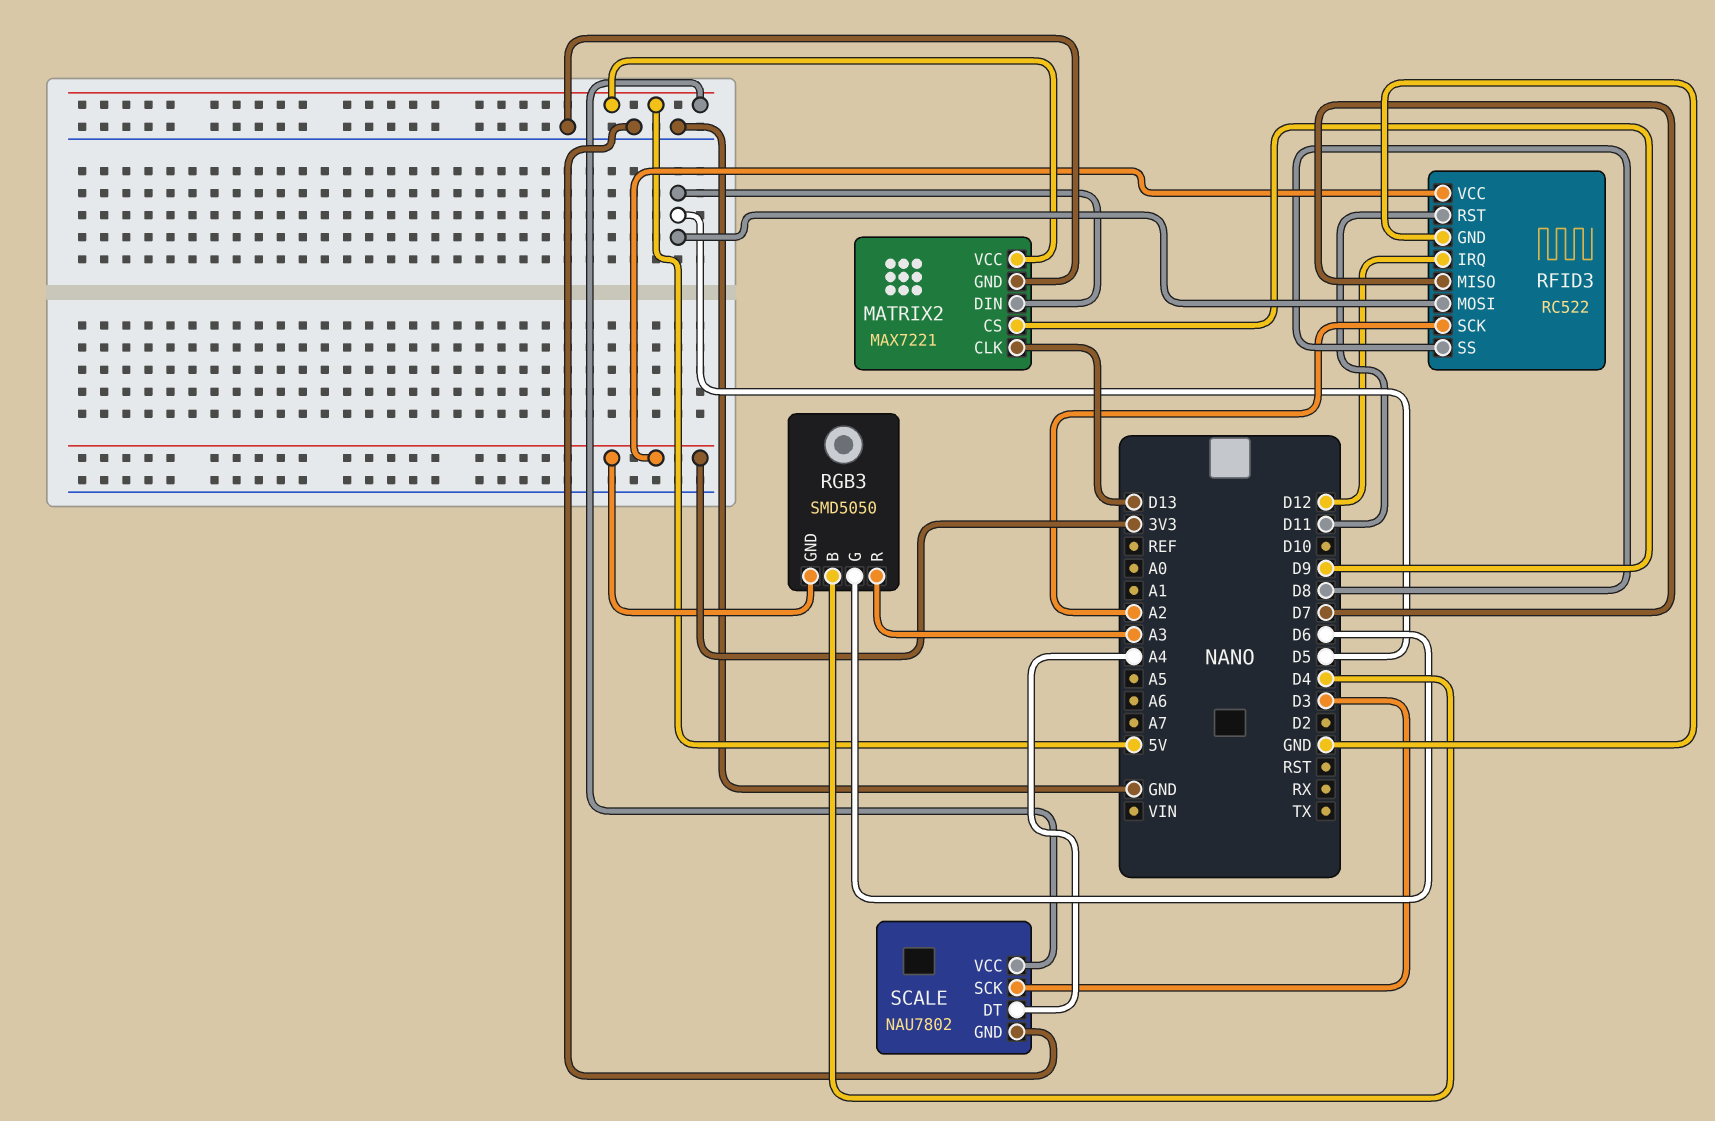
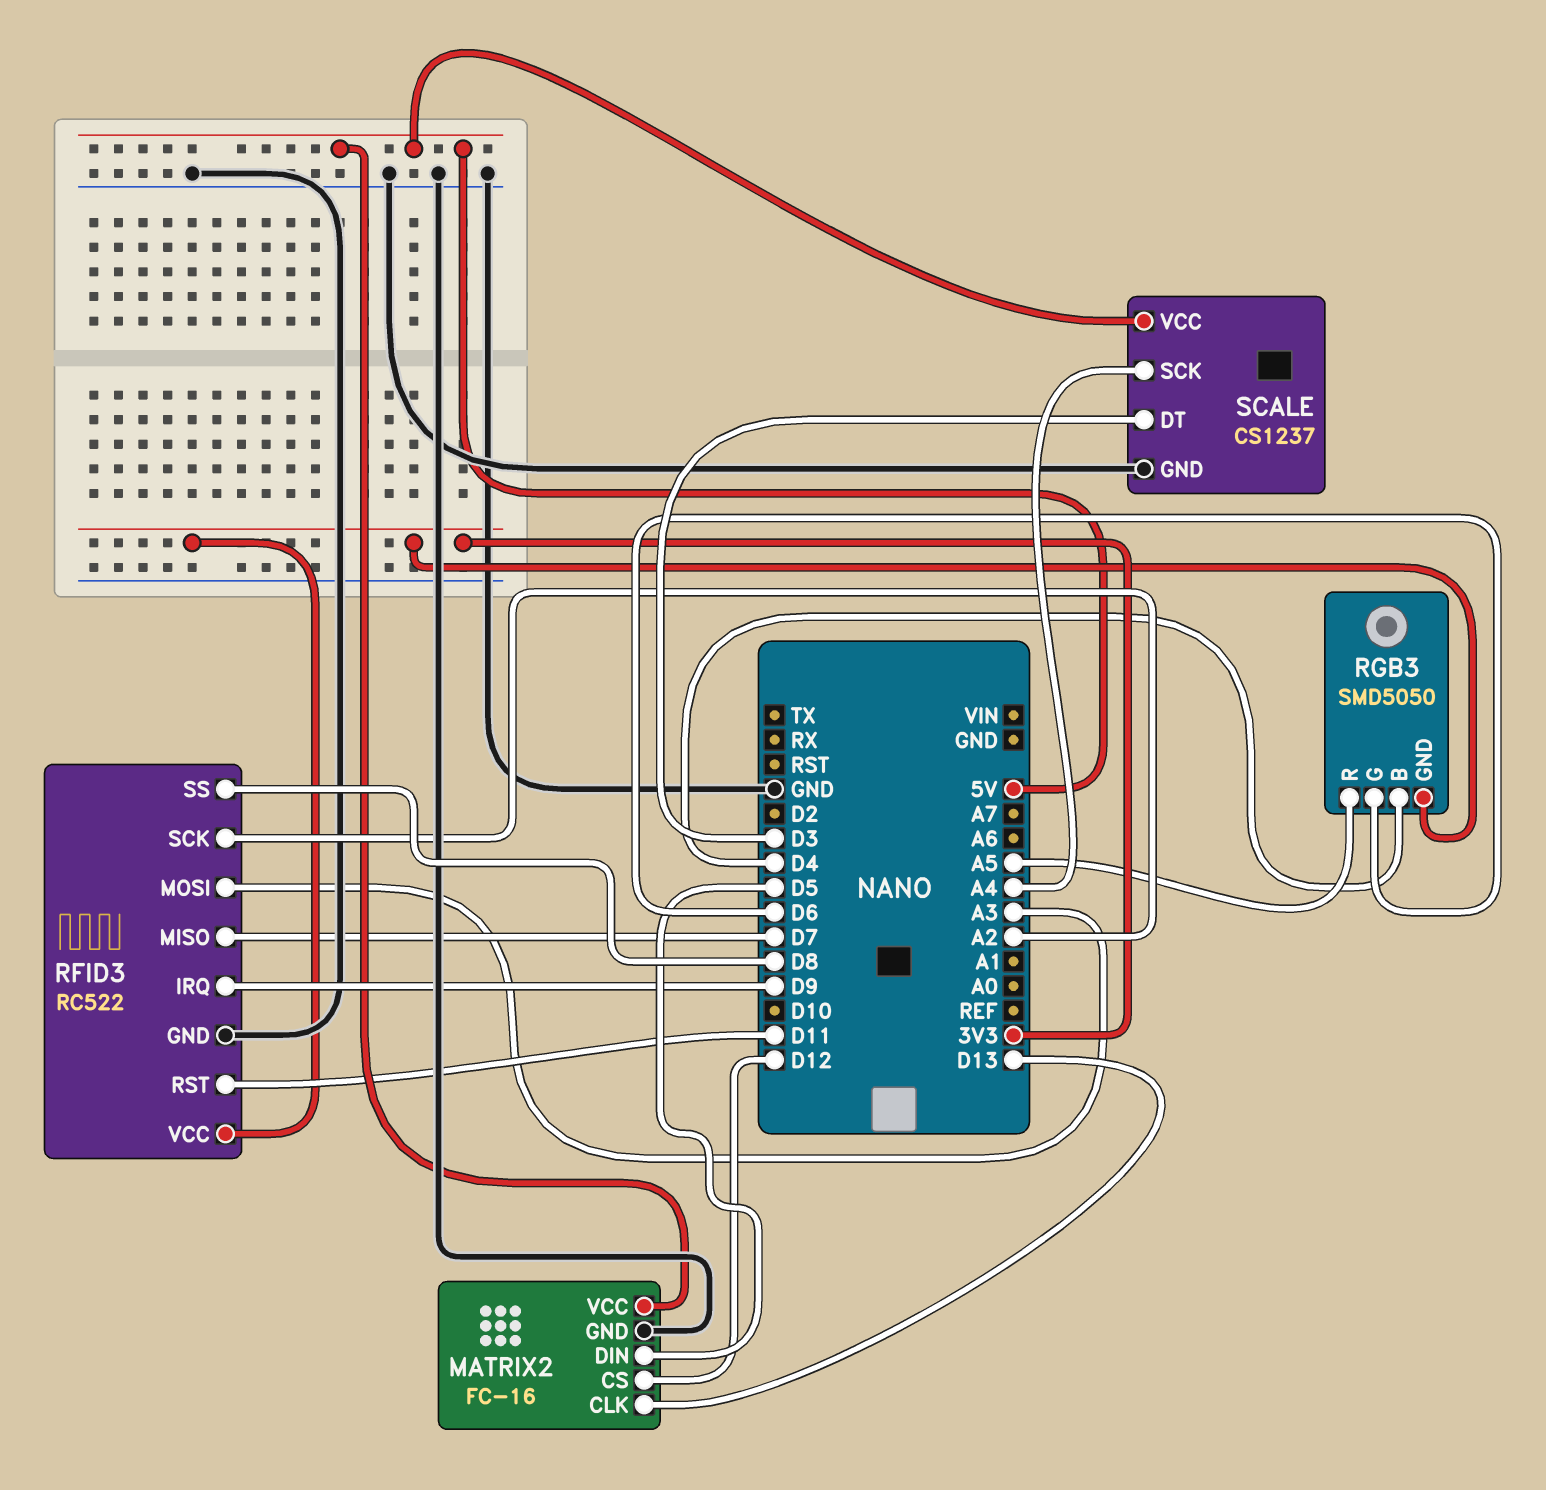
MATRIX2: MAX7221 -> FC-16
MATRIX2 pin CS: D9 -> D12
RFID3 pin IRQ: D12 -> D9
RFID3 pin MOSI: D5 -> A3
RGB3 pin R: A3 -> A5
SCALE: NAU7802 -> CS1237
SCALE pin DT: A4 -> D3
SCALE pin SCK: D3 -> A4

